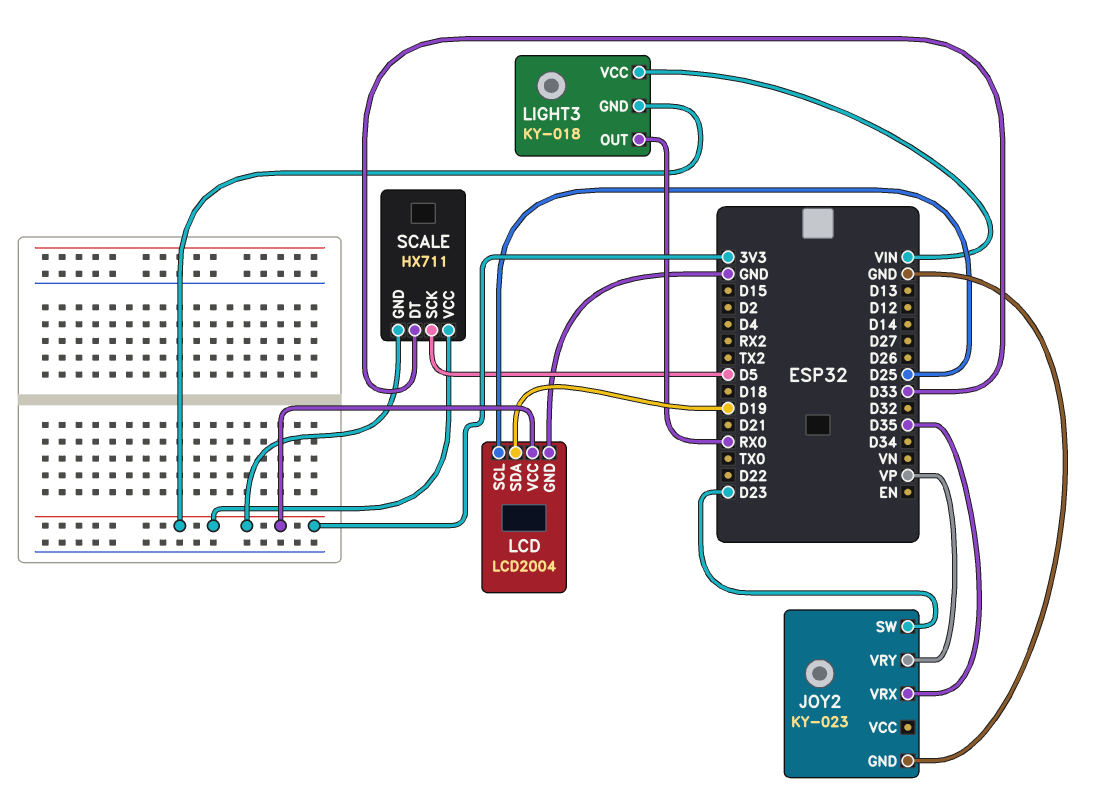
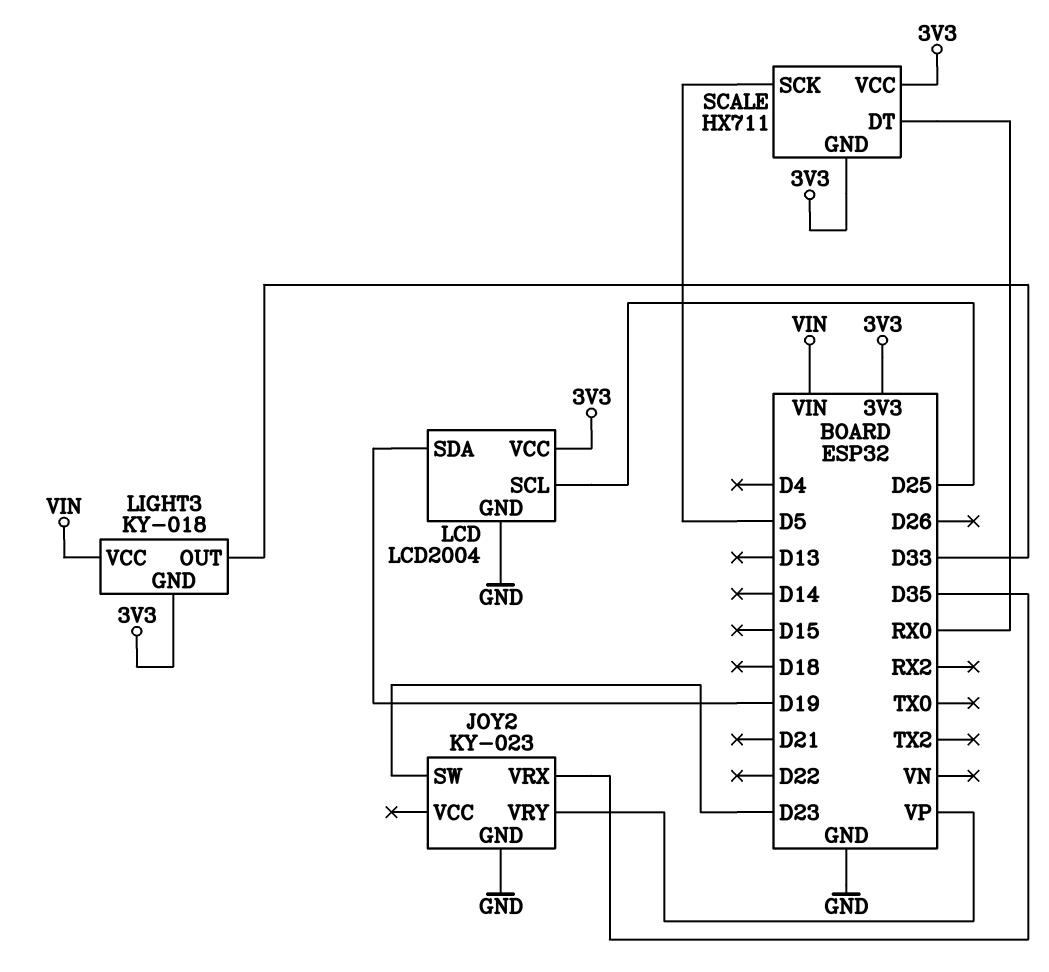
LIGHT3 pin OUT: RX0 -> D33
SCALE pin DT: D33 -> RX0

